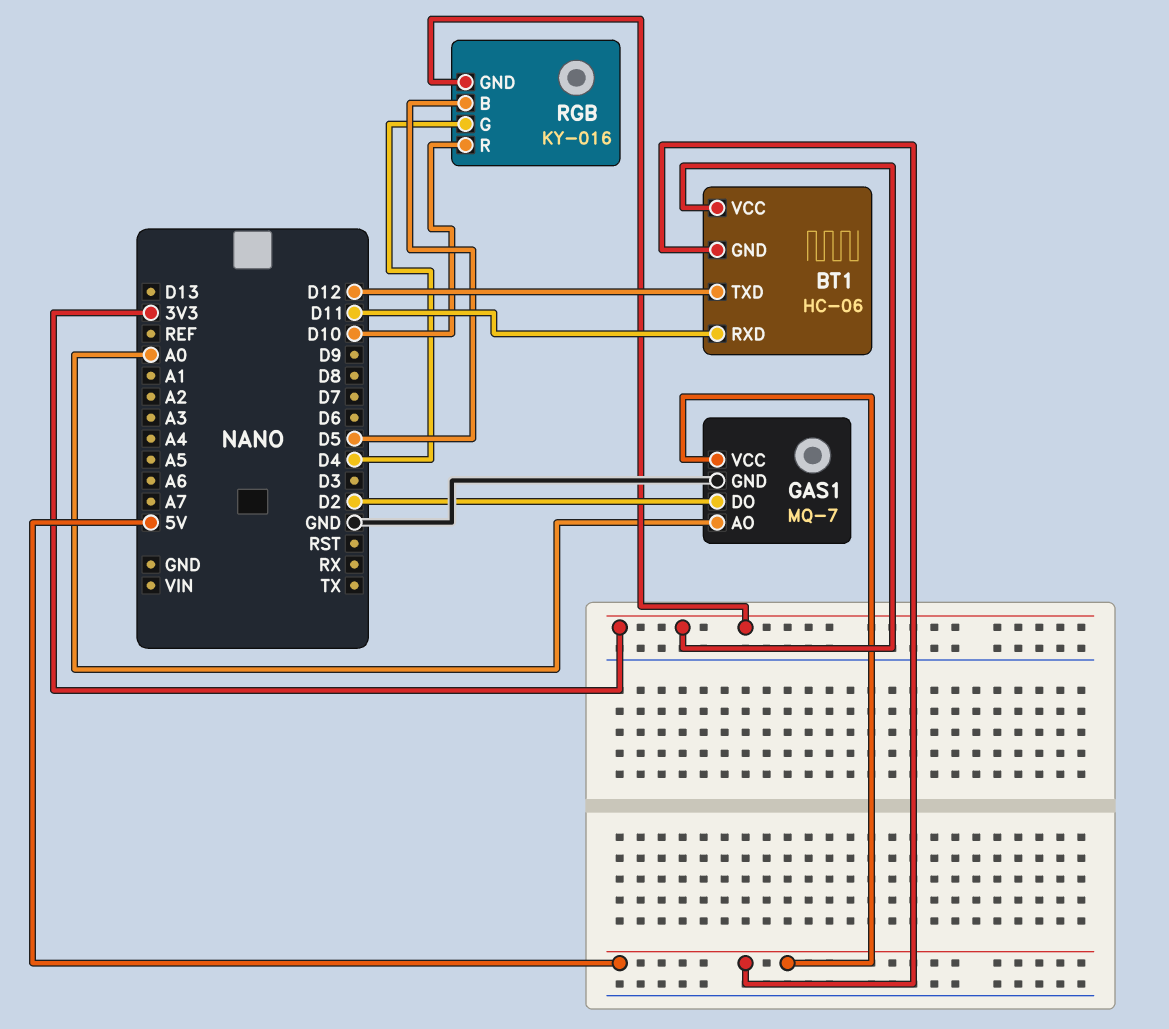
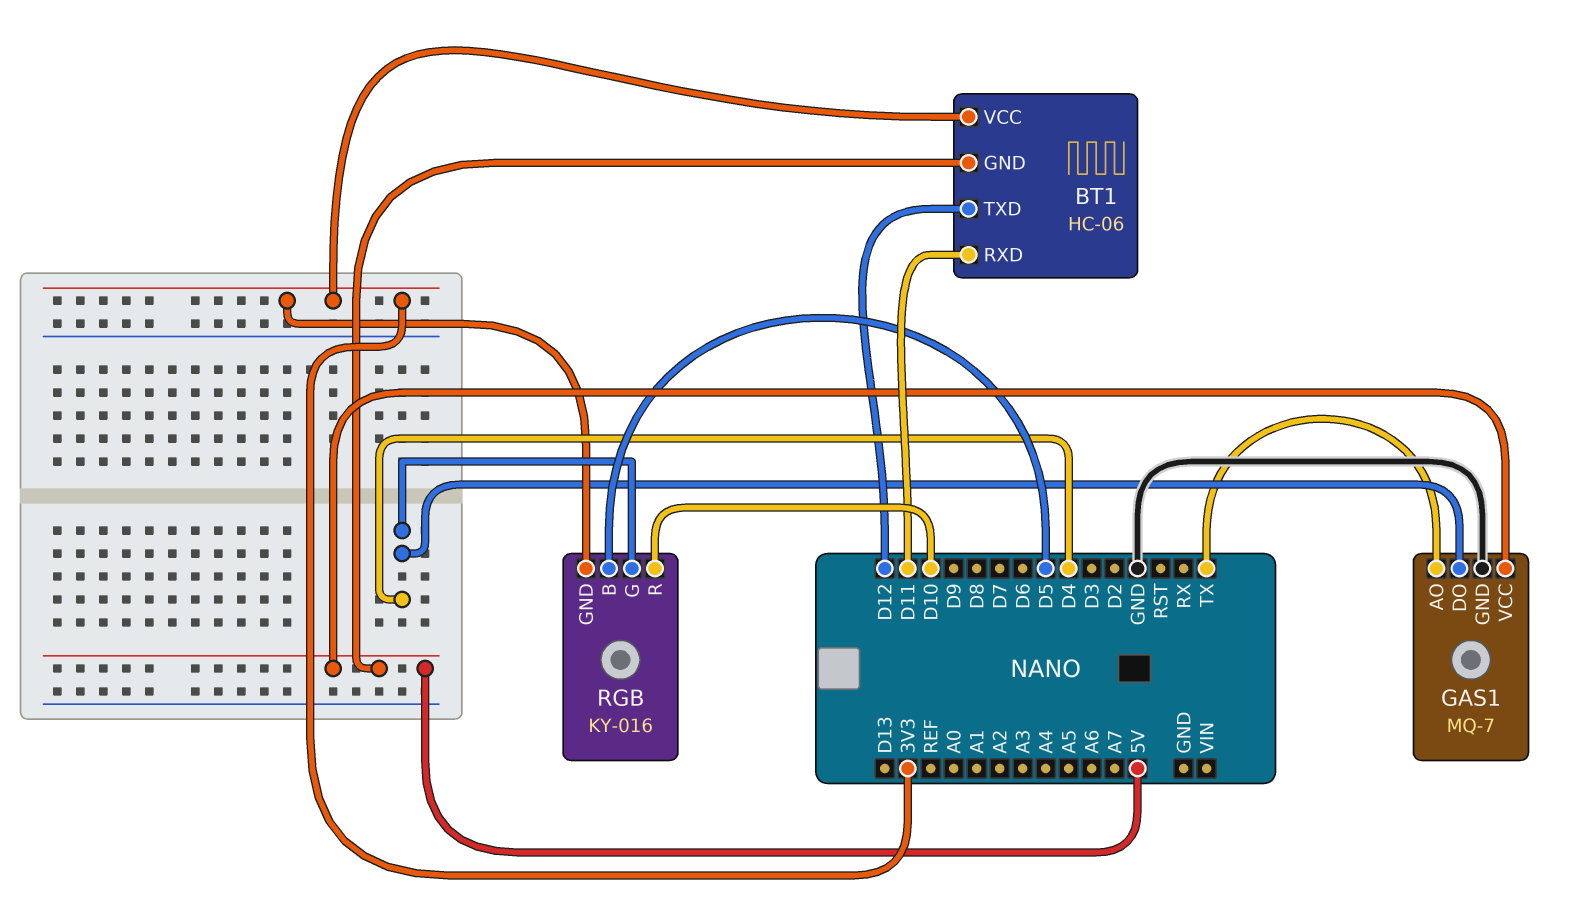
GAS1 pin AO: A0 -> TX
GAS1 pin DO: D2 -> D4

